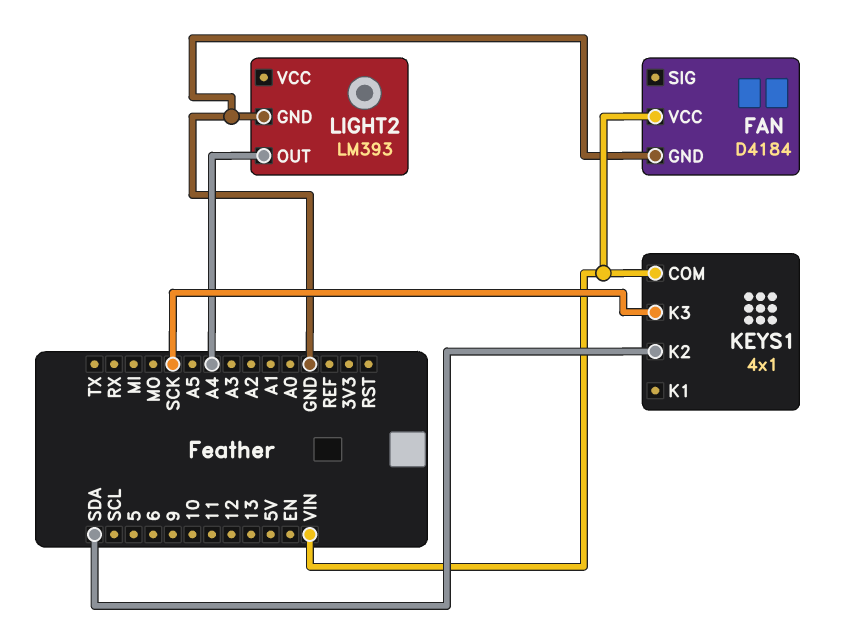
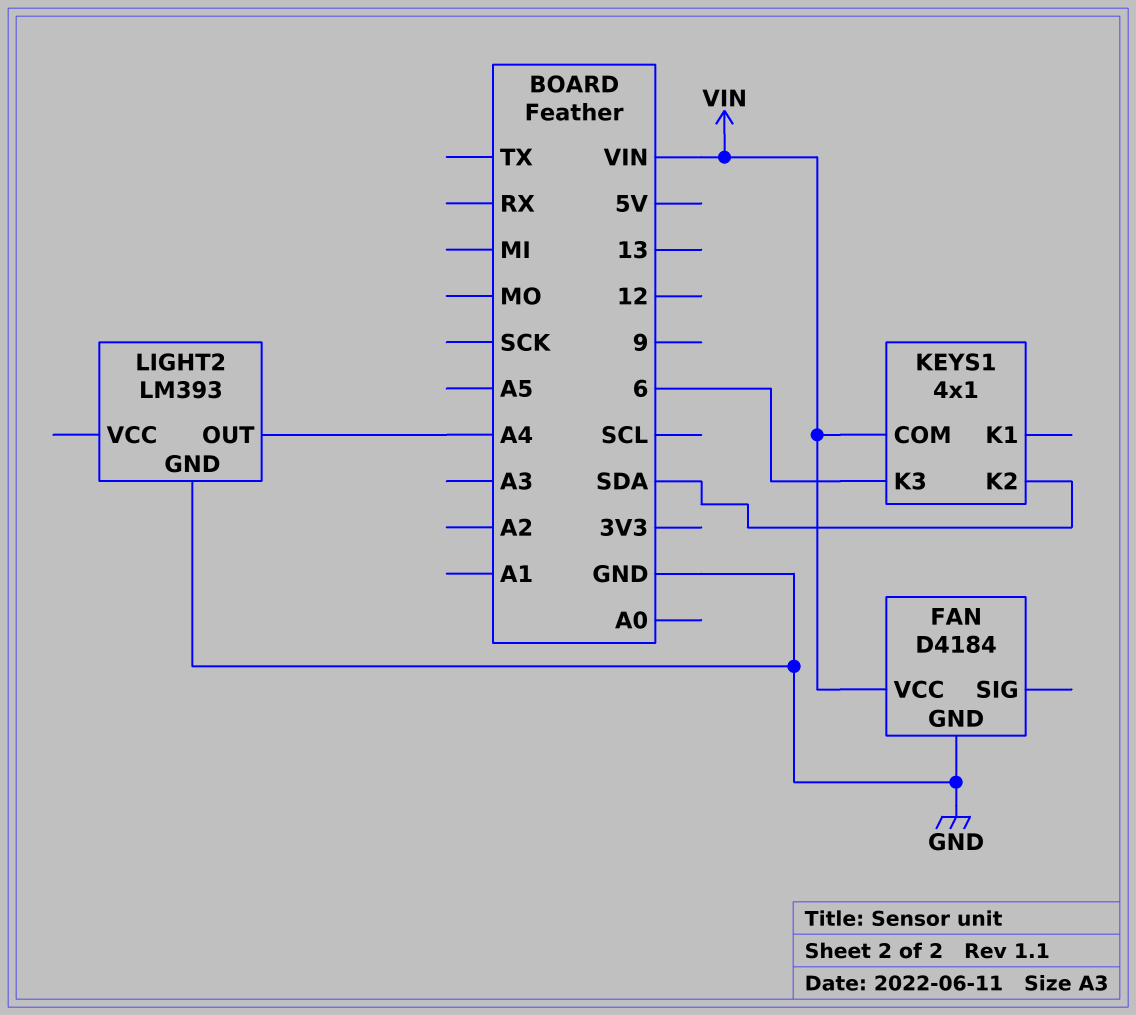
KEYS1 pin K3: SCK -> 6

